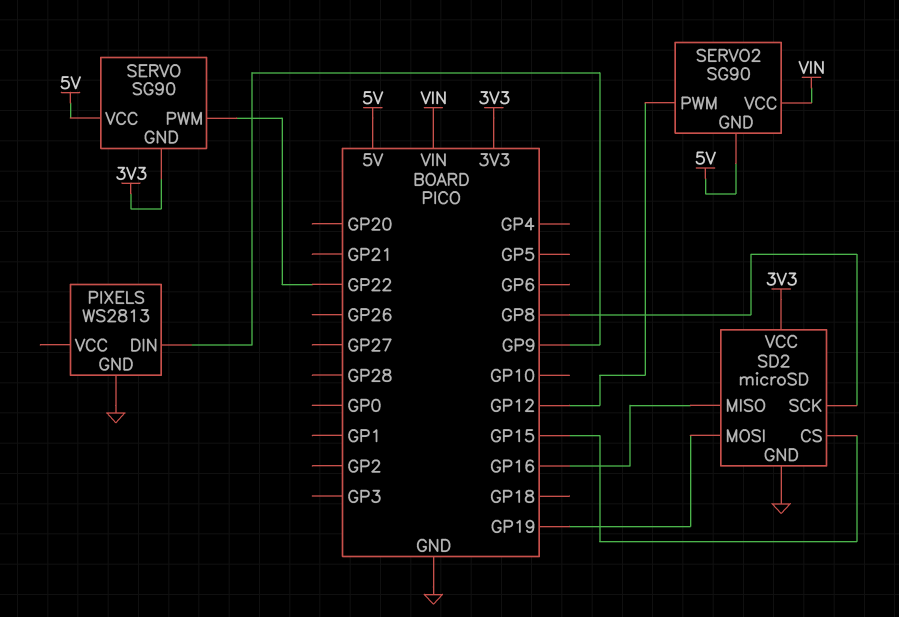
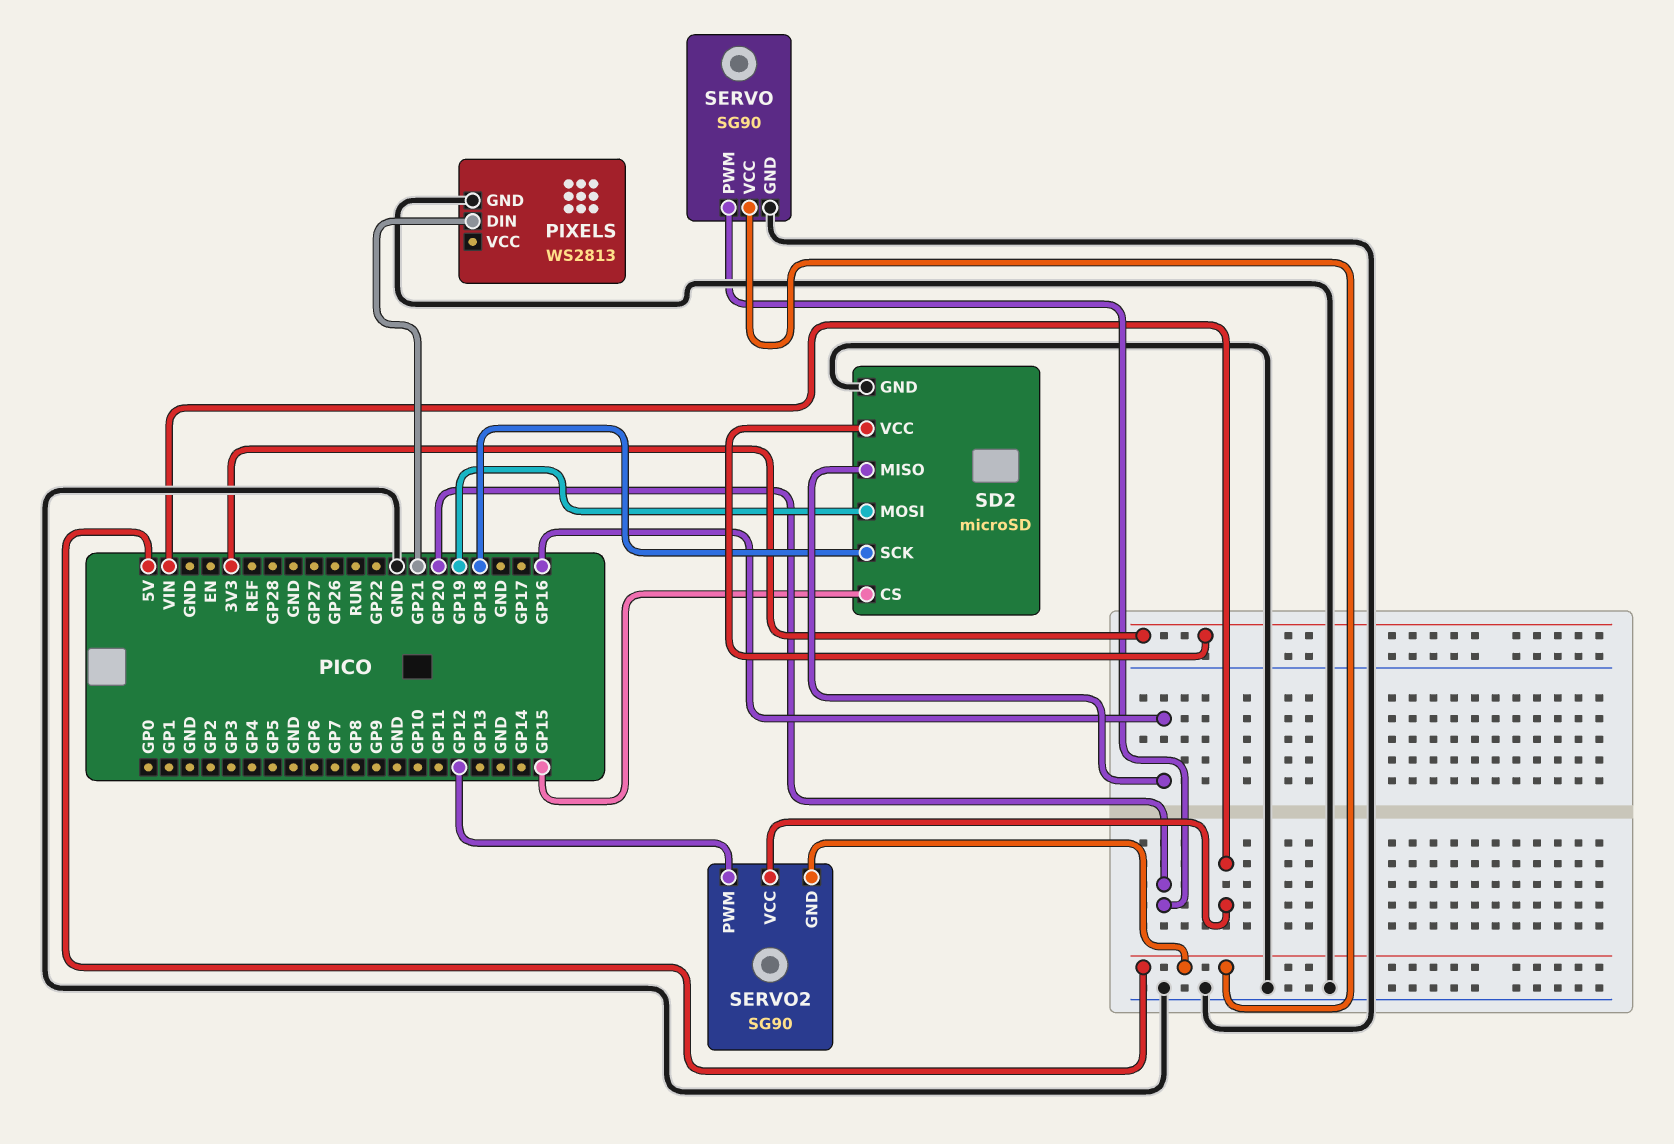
PIXELS pin DIN: GP9 -> GP21
SD2 pin SCK: GP8 -> GP18
SERVO pin GND: 3V3 -> GND
SERVO pin PWM: GP22 -> GP20

